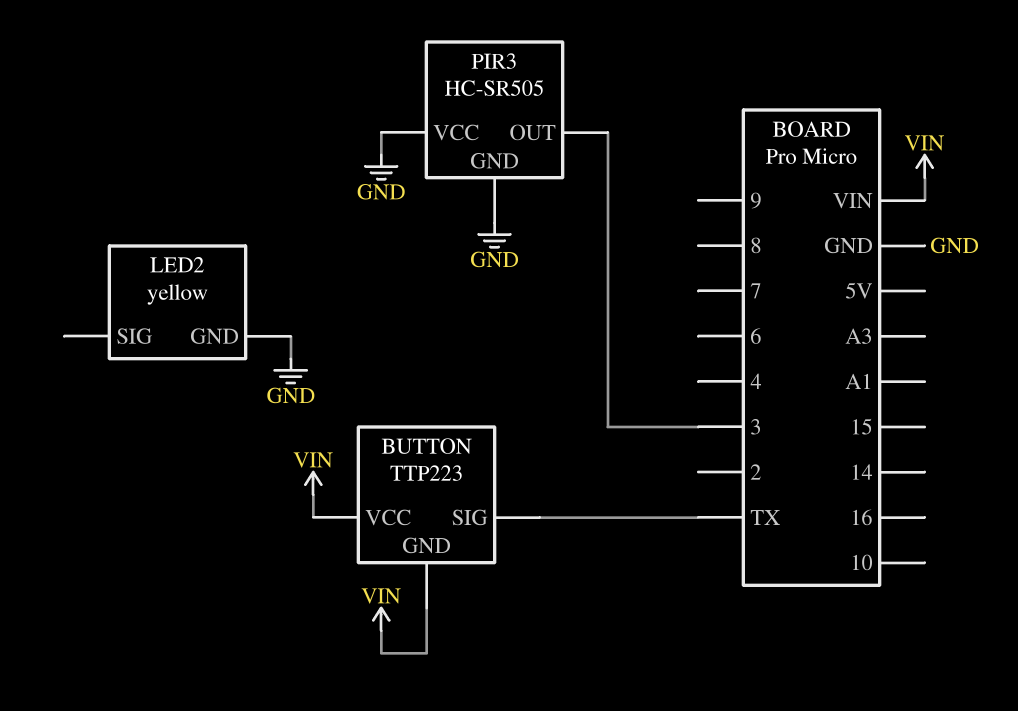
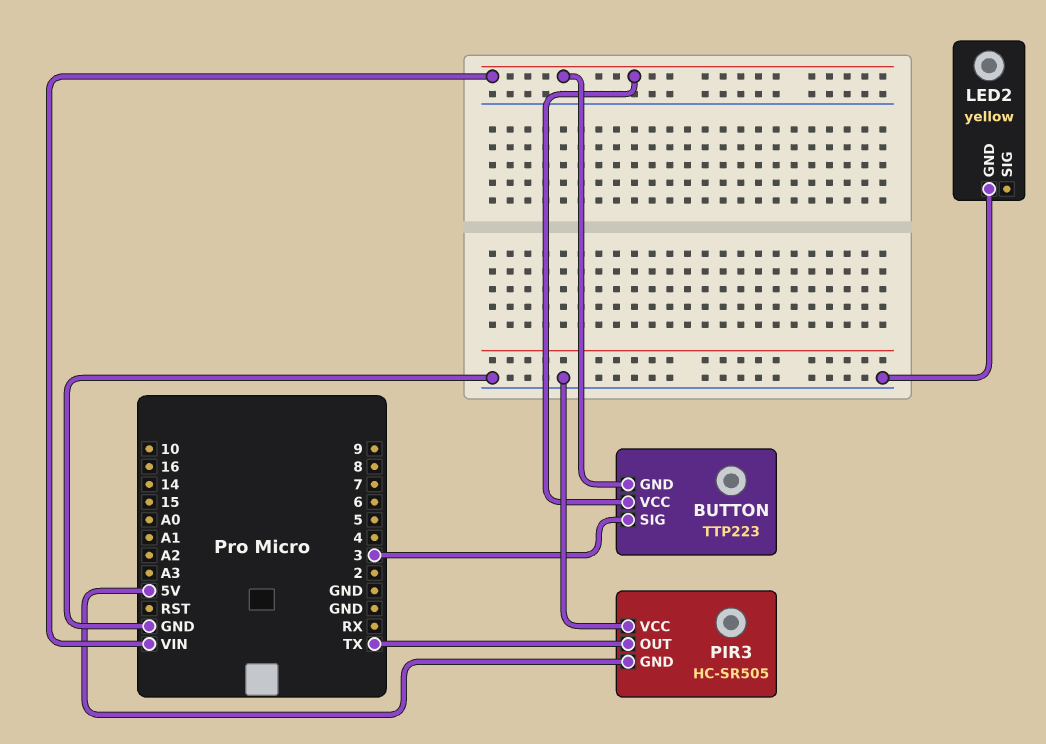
BUTTON pin SIG: TX -> 3
PIR3 pin GND: GND -> 5V
PIR3 pin OUT: 3 -> TX

